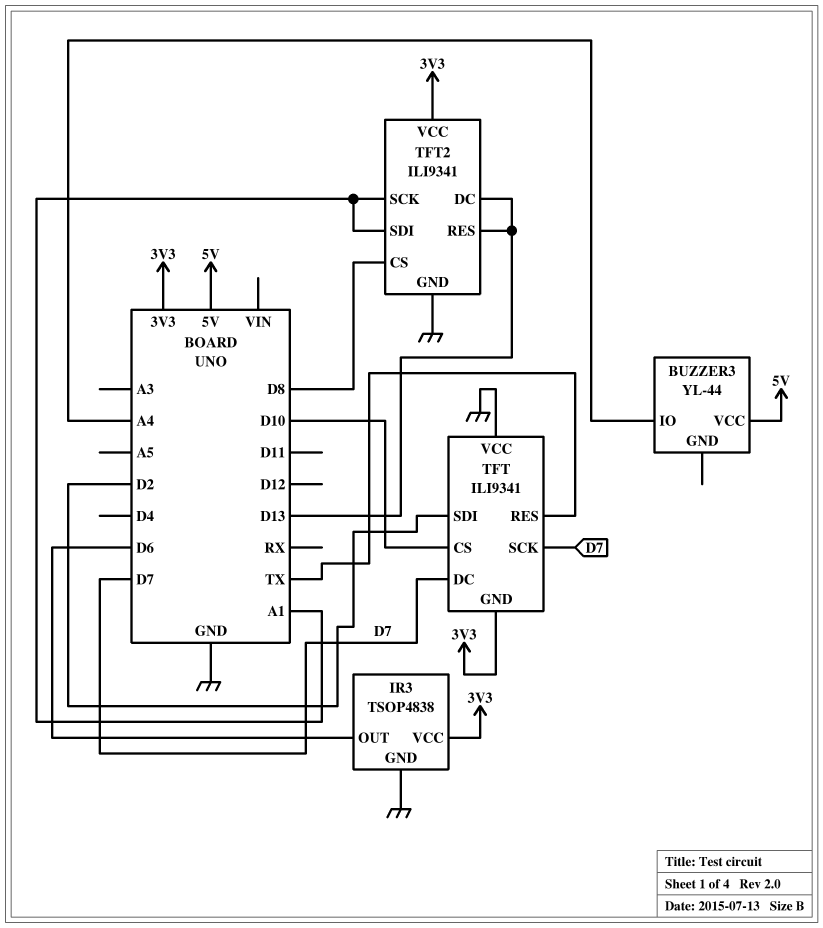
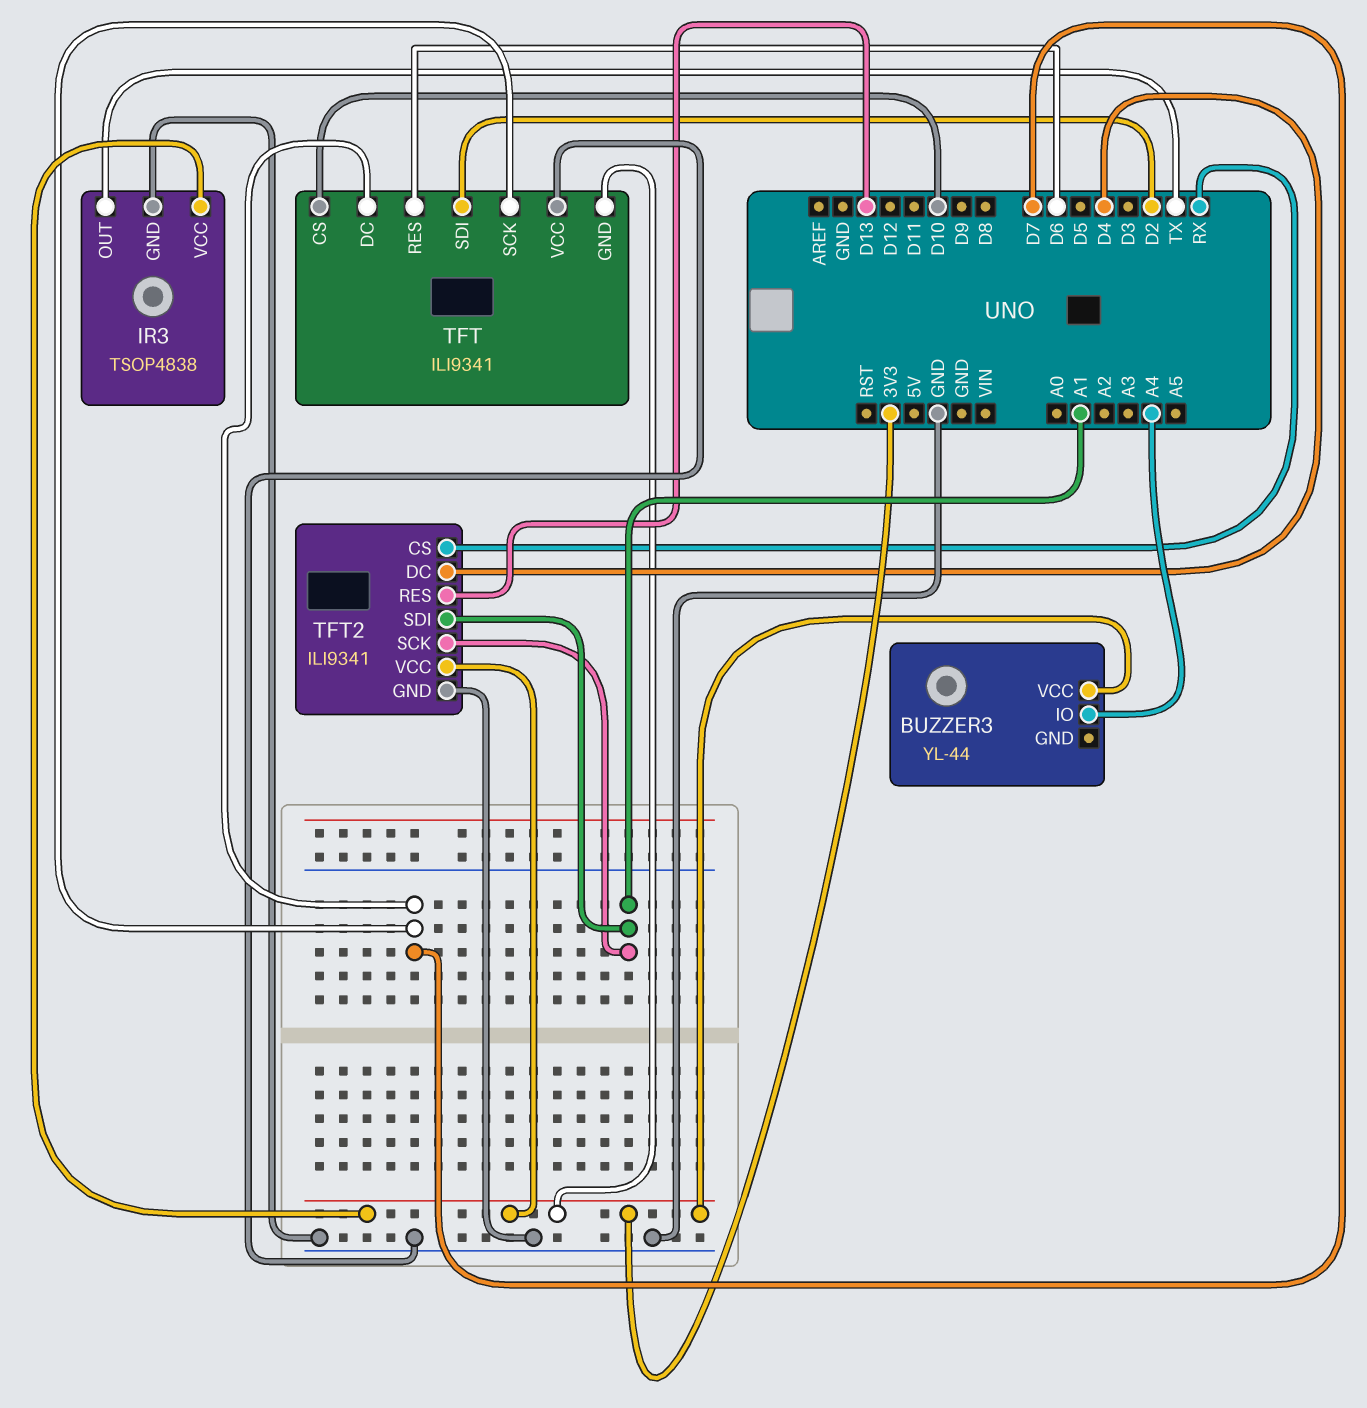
BUZZER3 pin VCC: 5V -> 3V3
IR3 pin OUT: D6 -> TX
TFT pin RES: TX -> D6
TFT2 pin CS: D8 -> RX
TFT2 pin DC: D13 -> D4

